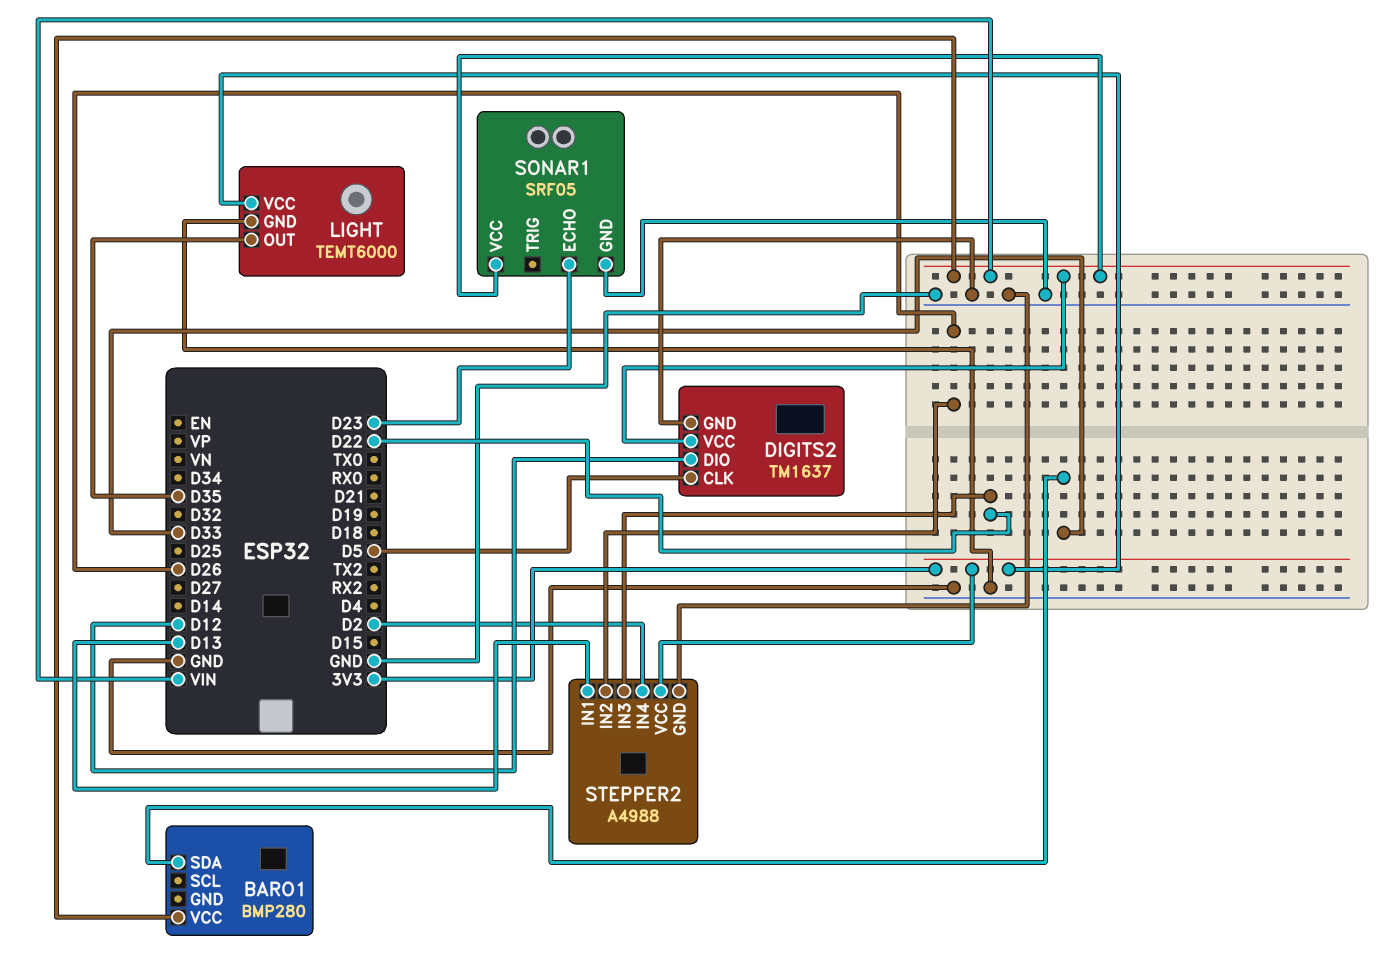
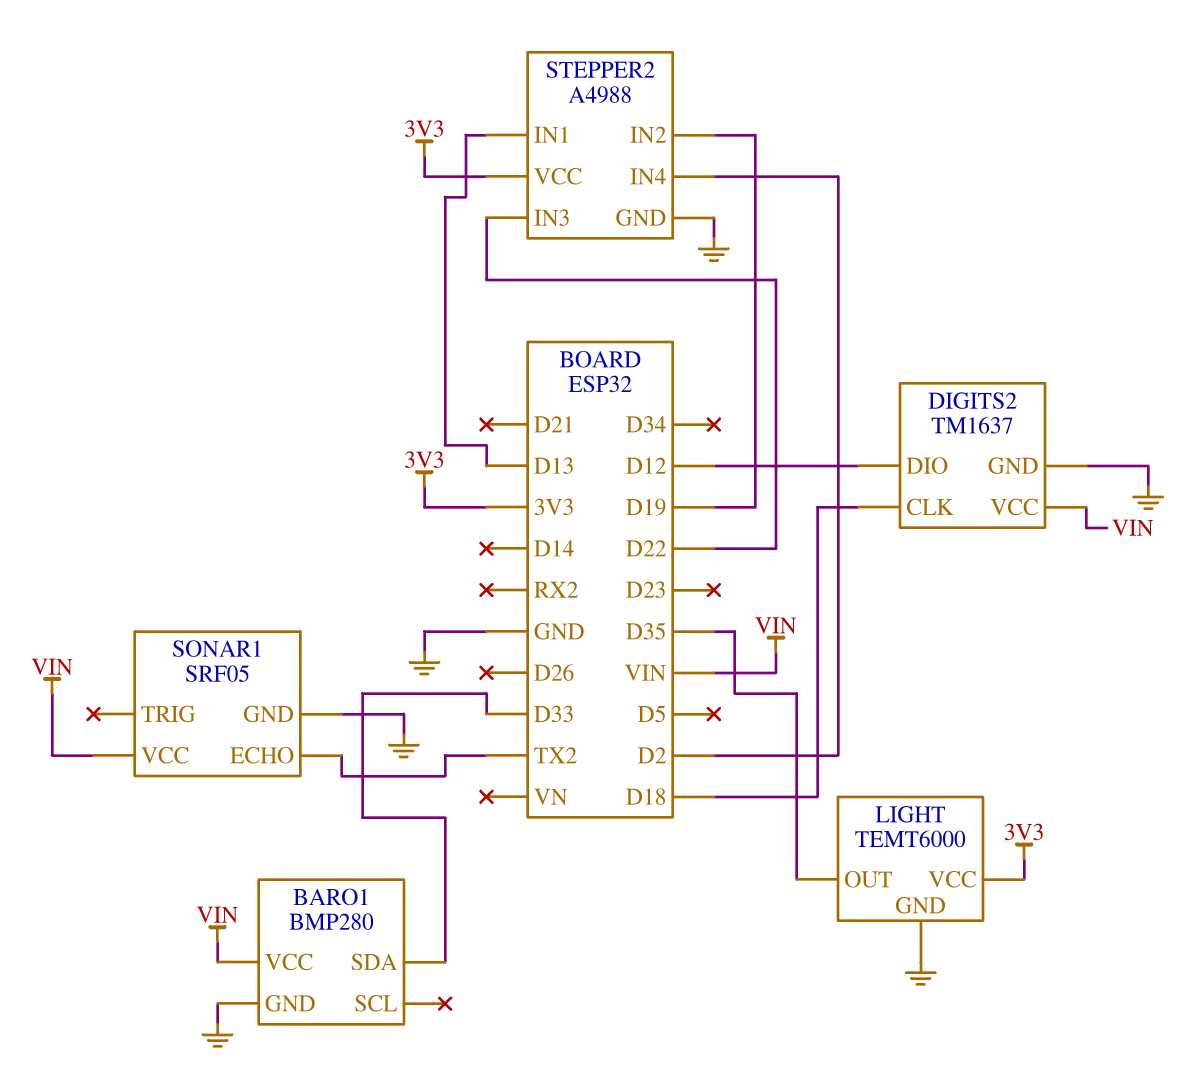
BARO1 pin GND: none -> GND
DIGITS2 pin CLK: D5 -> D18
SONAR1 pin ECHO: D23 -> TX2
STEPPER2 pin IN2: D26 -> D19

